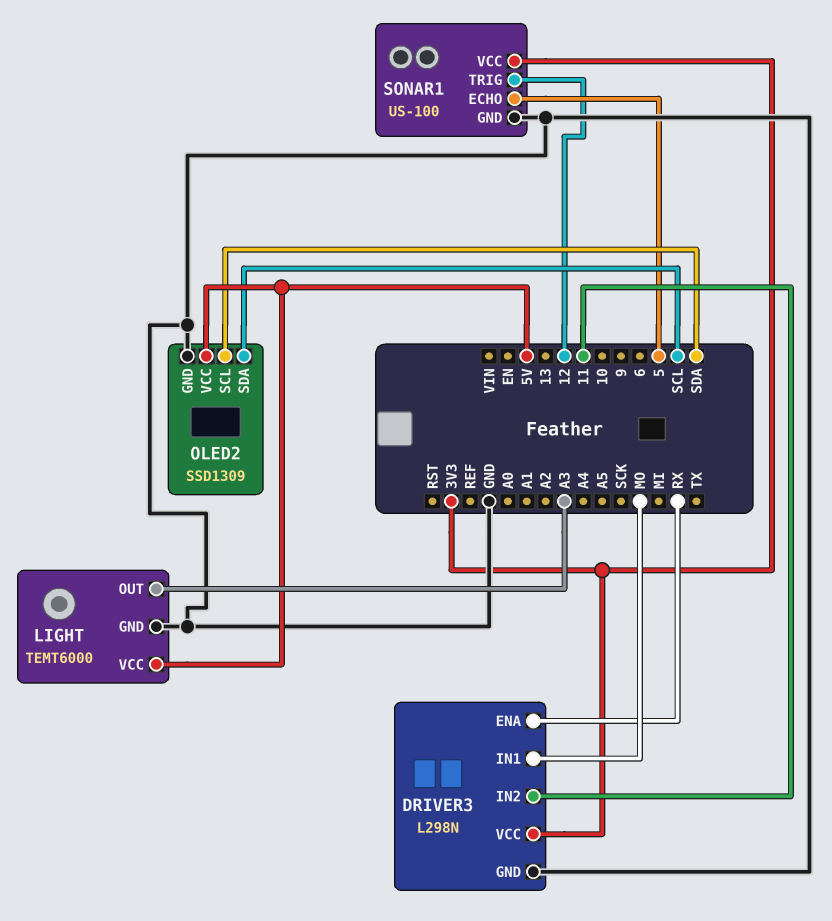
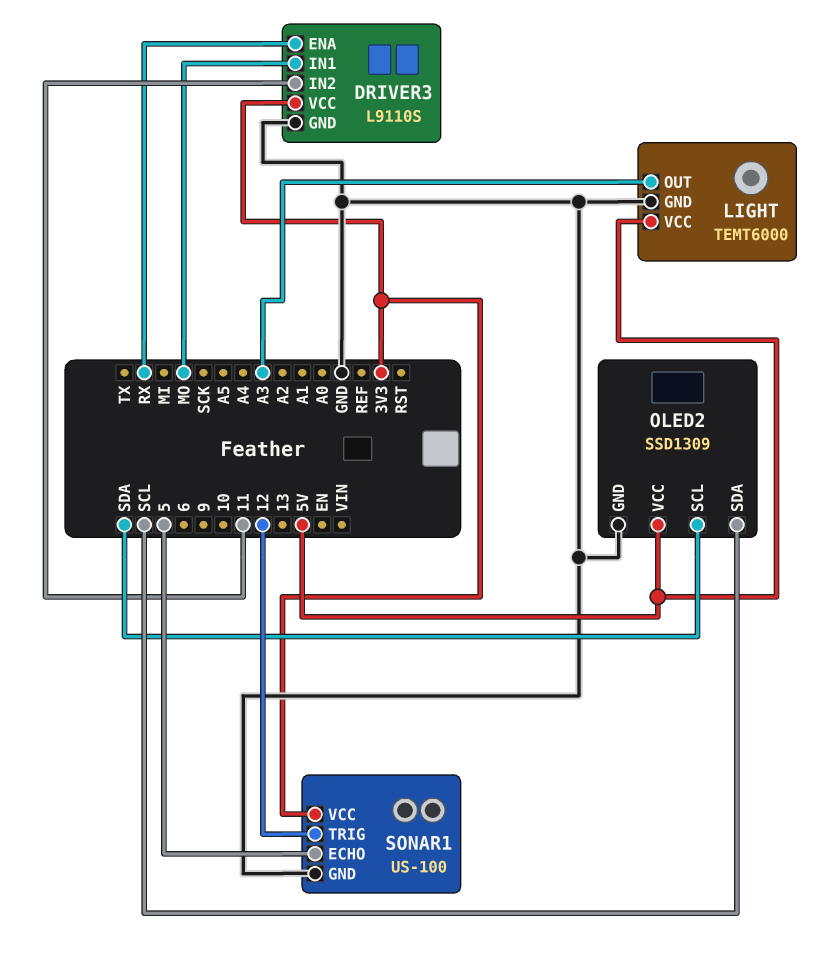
DRIVER3: L298N -> L9110S

